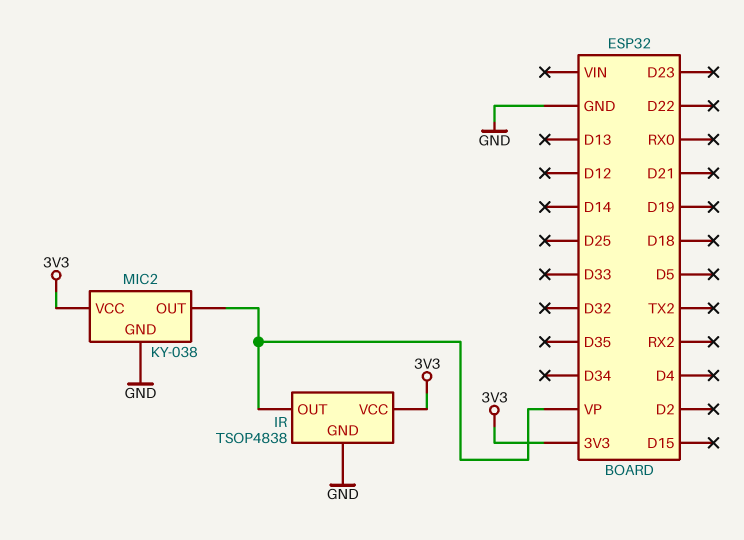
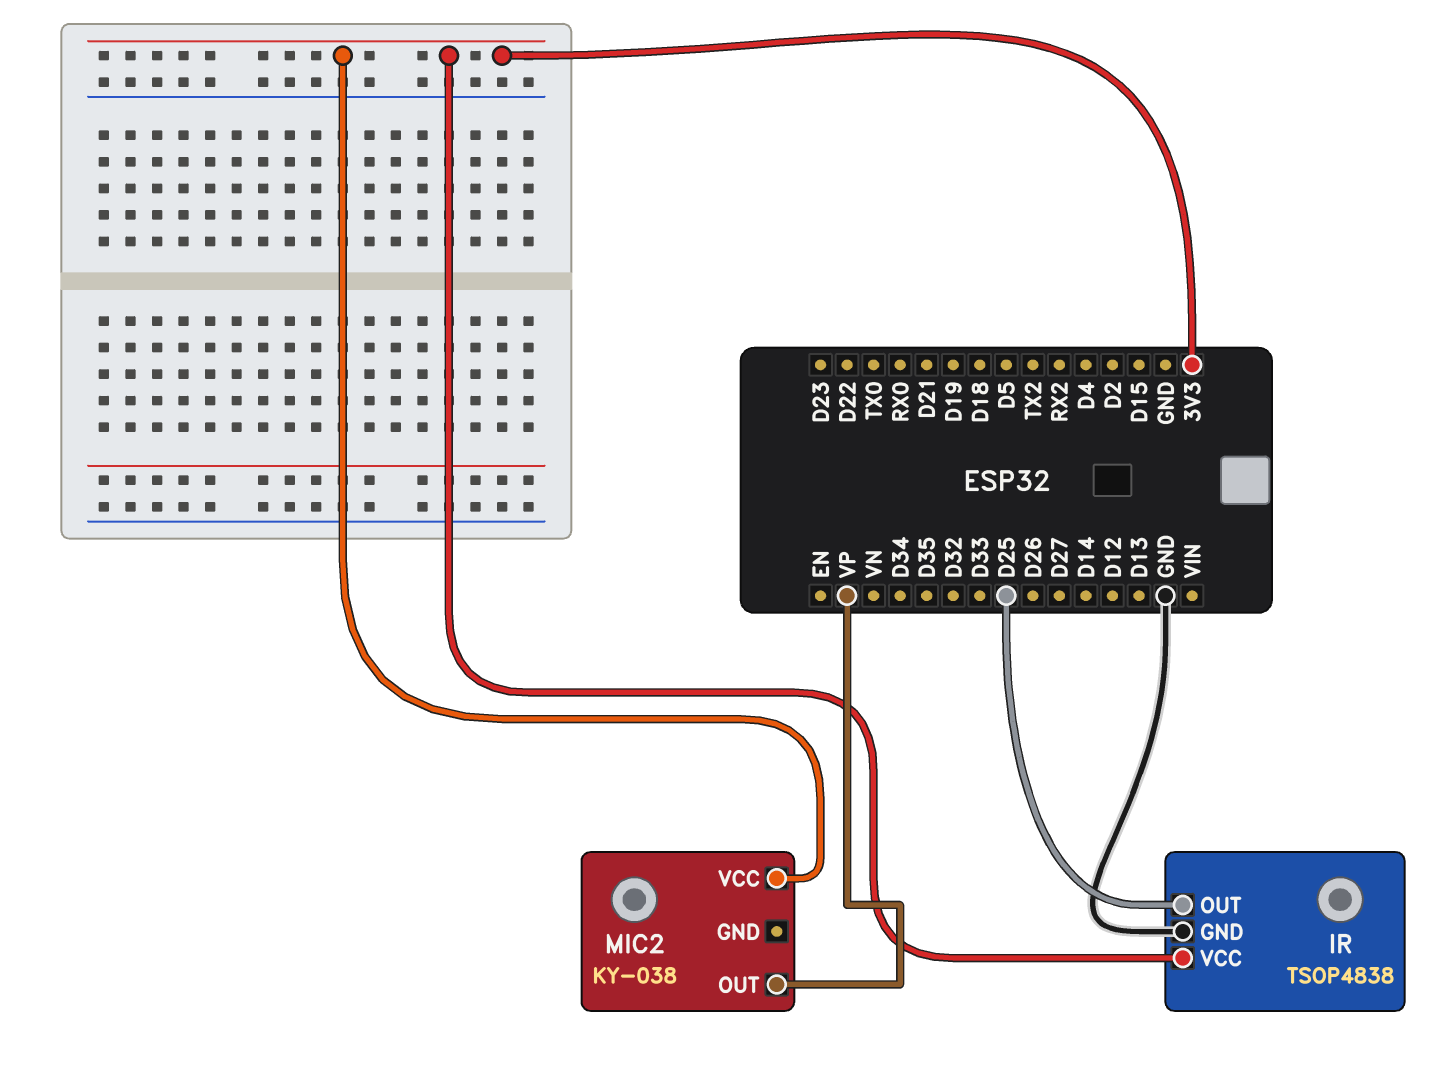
IR pin OUT: VP -> D25
MIC2 pin GND: GND -> none

